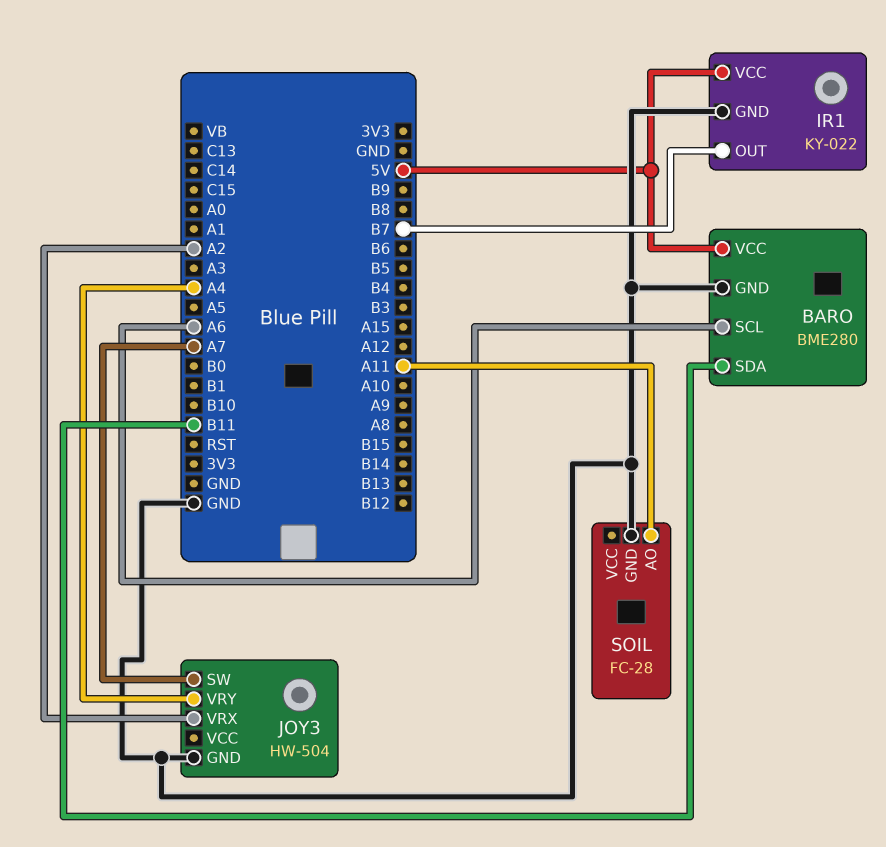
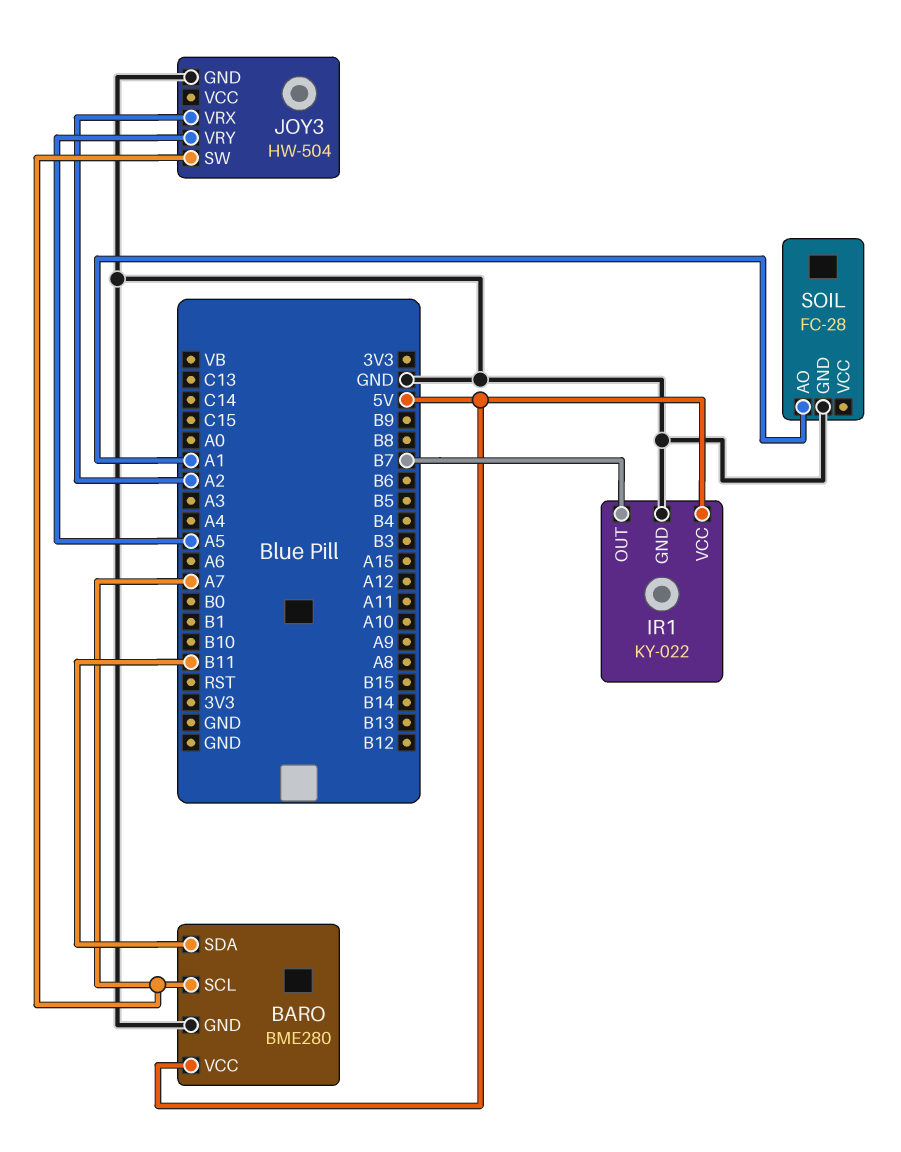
BARO pin SCL: A6 -> A7
JOY3 pin VRY: A4 -> A5
SOIL pin AO: A11 -> A1

